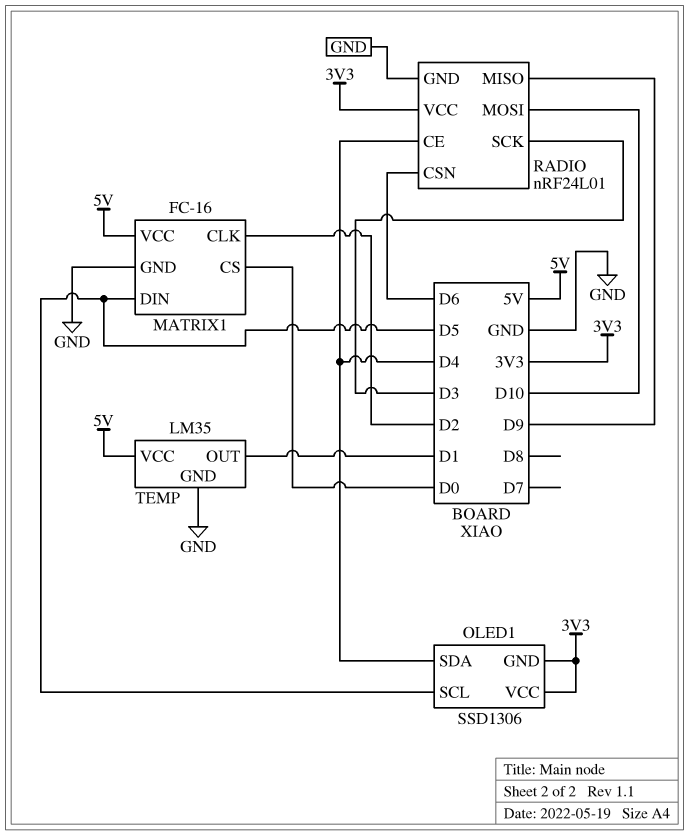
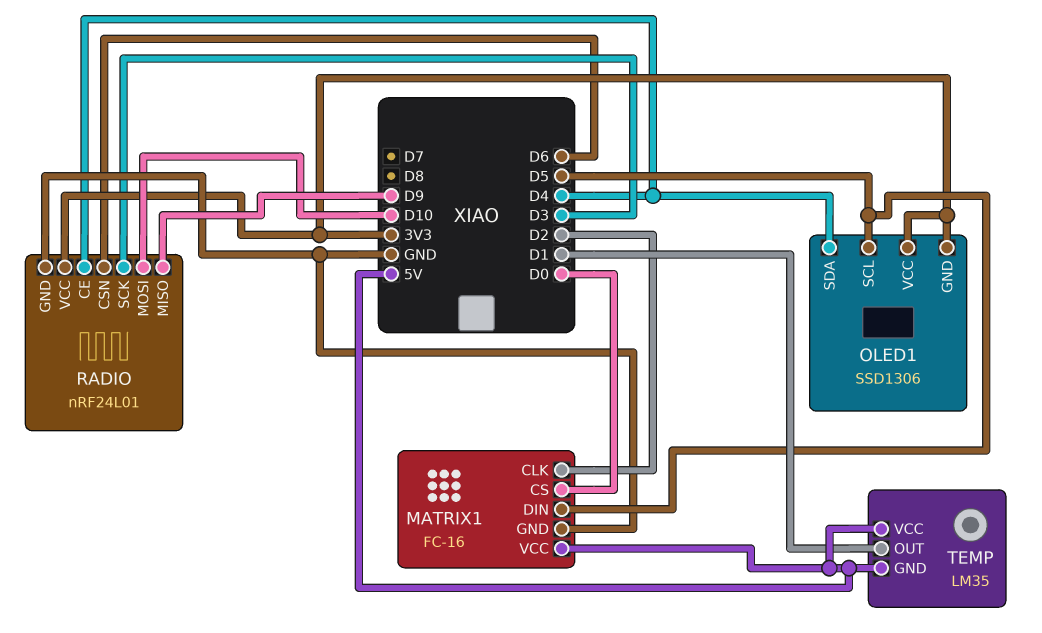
TEMP pin GND: GND -> 5V

